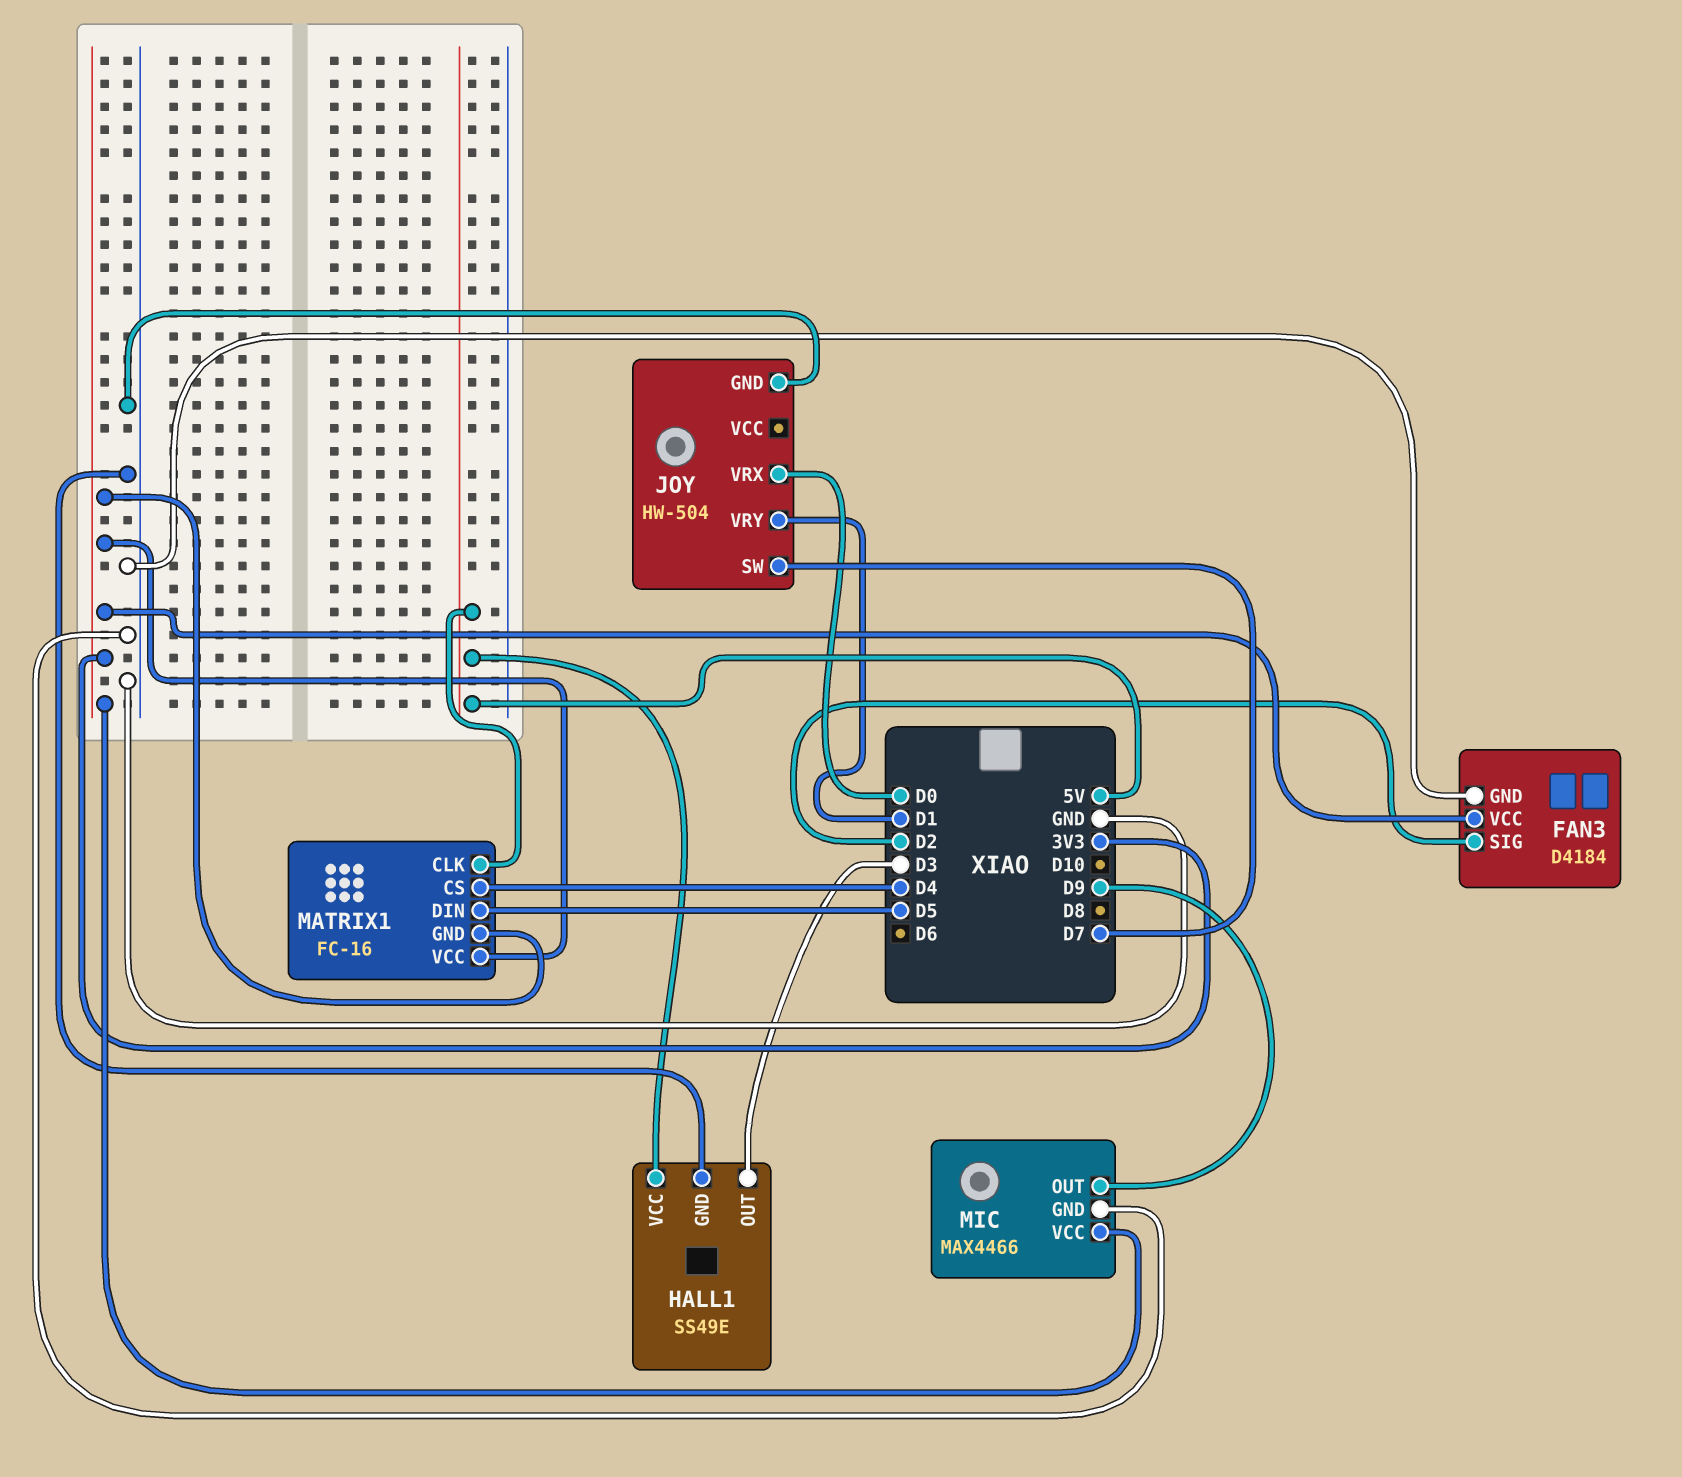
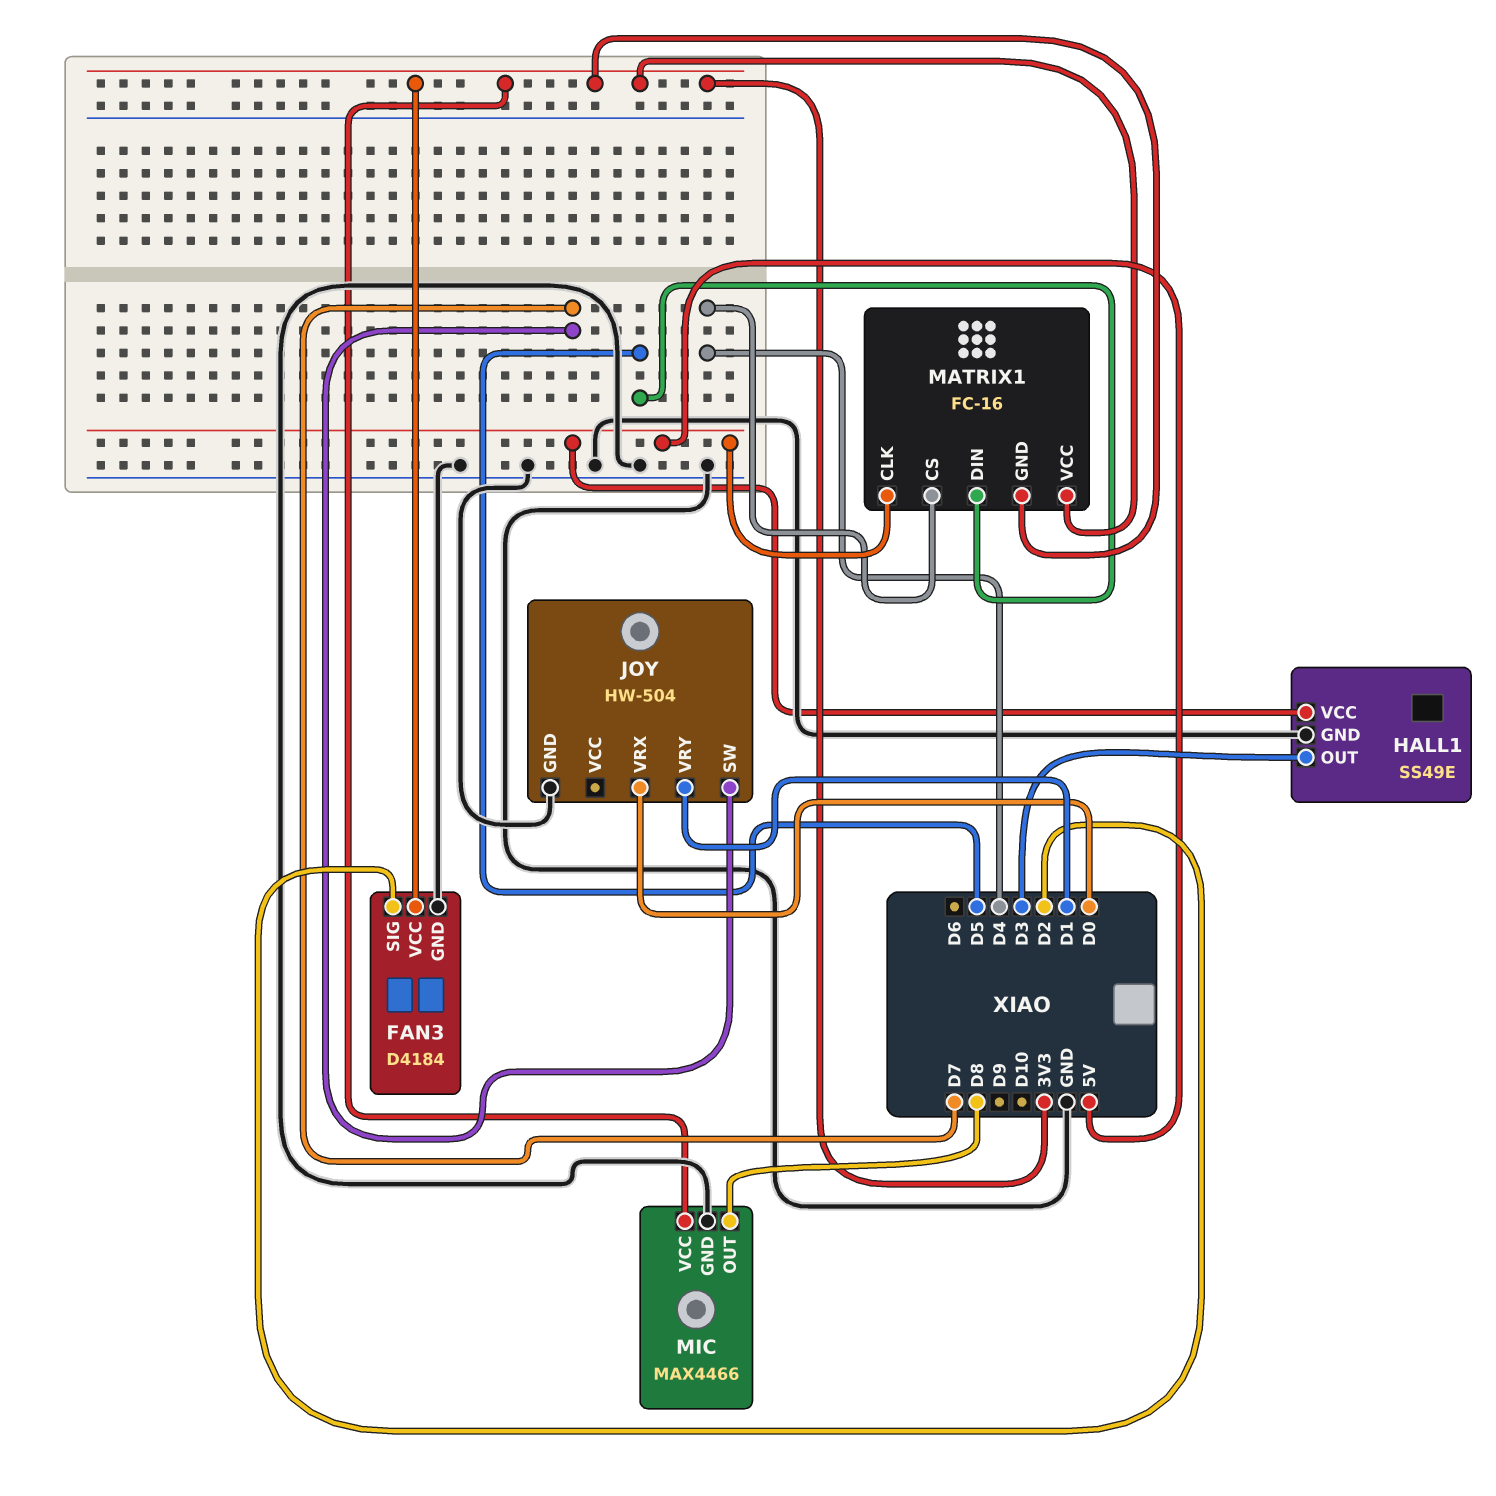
MIC pin OUT: D9 -> D8

